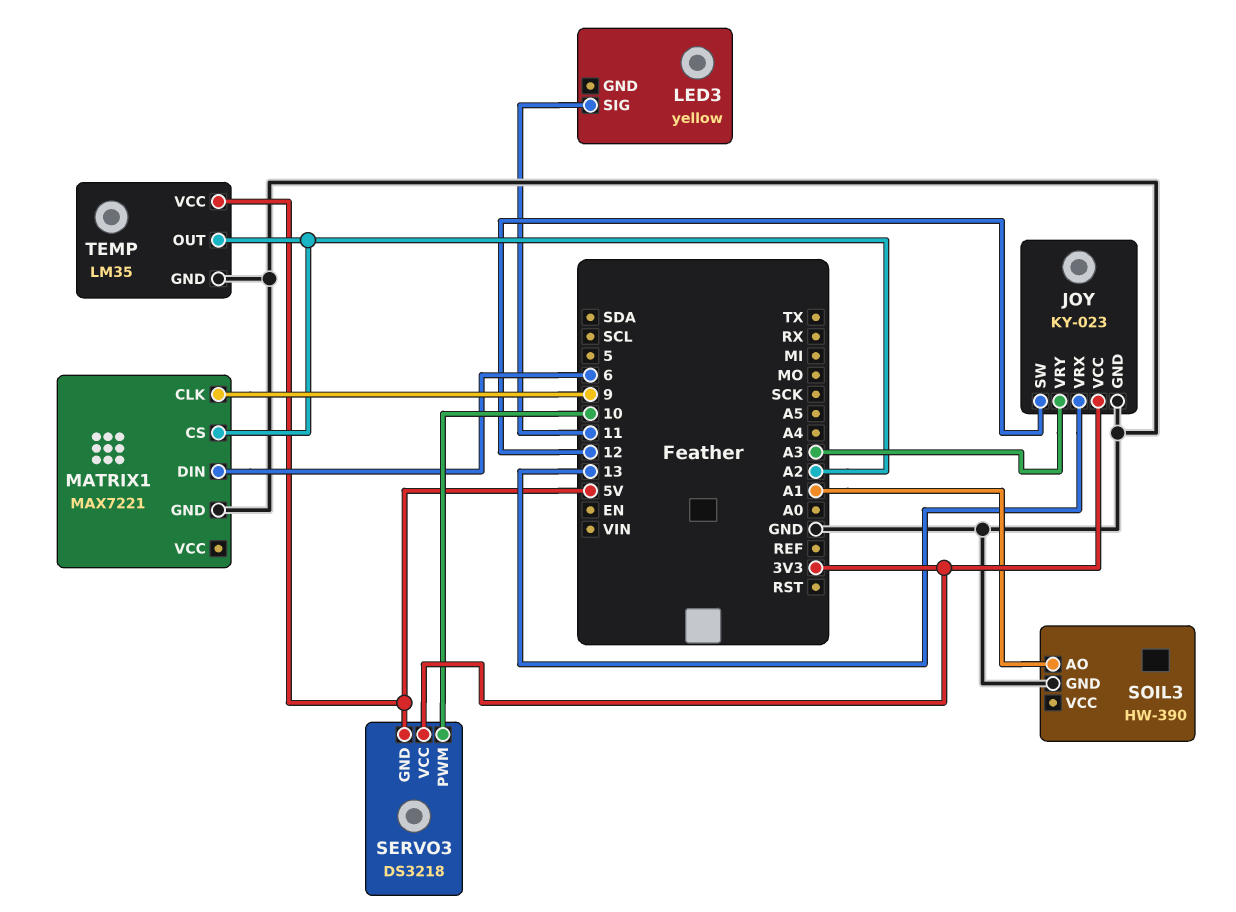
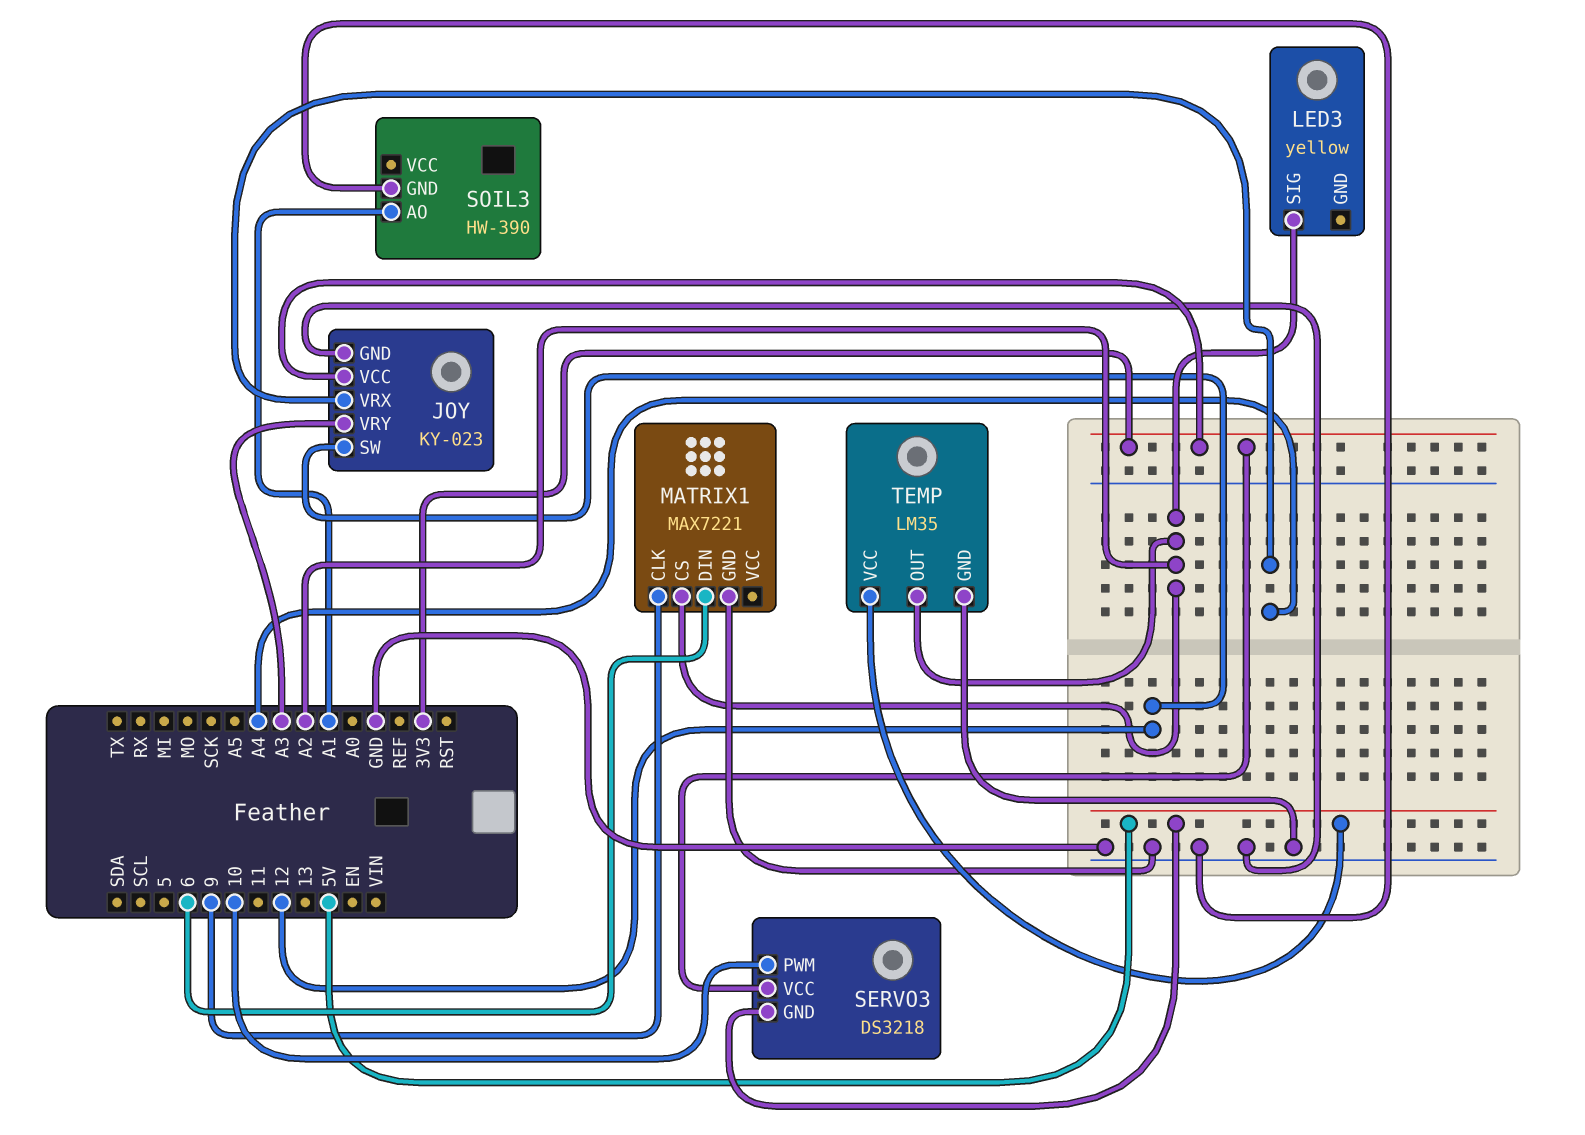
JOY pin VRX: 13 -> A4
LED3 pin SIG: 11 -> A2

